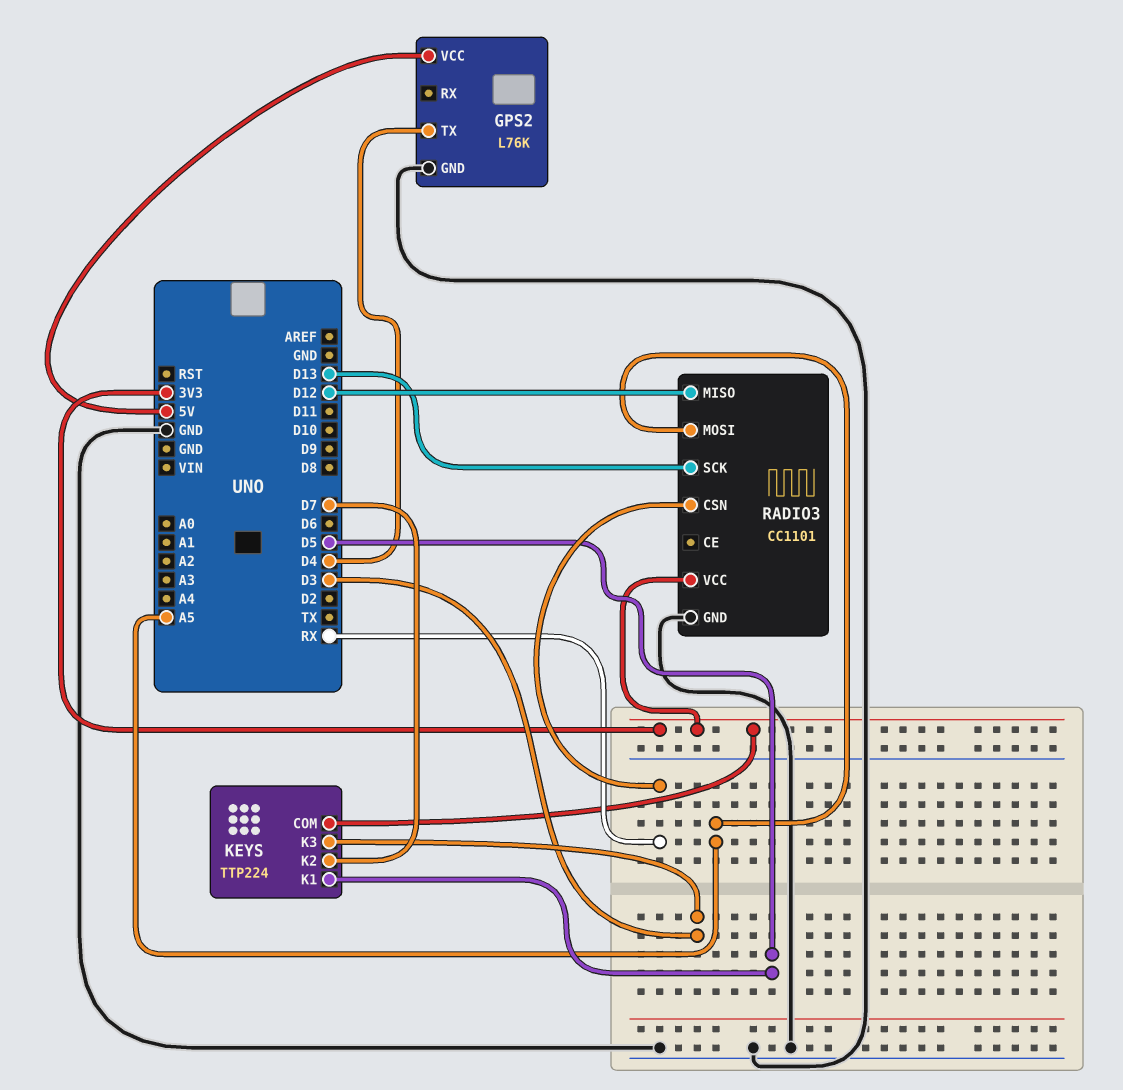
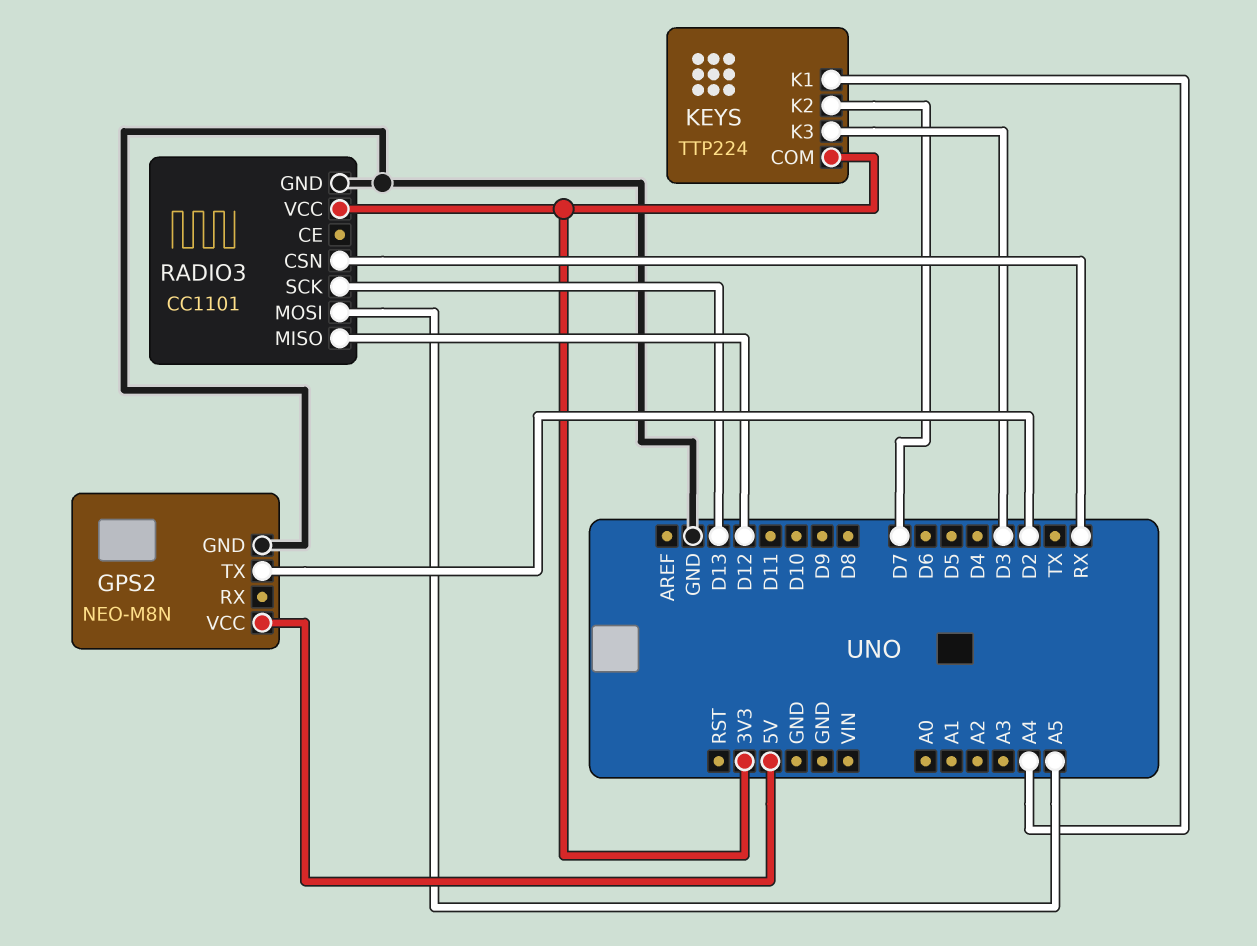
GPS2: L76K -> NEO-M8N
GPS2 pin TX: D4 -> D2
KEYS pin K1: D5 -> A4

